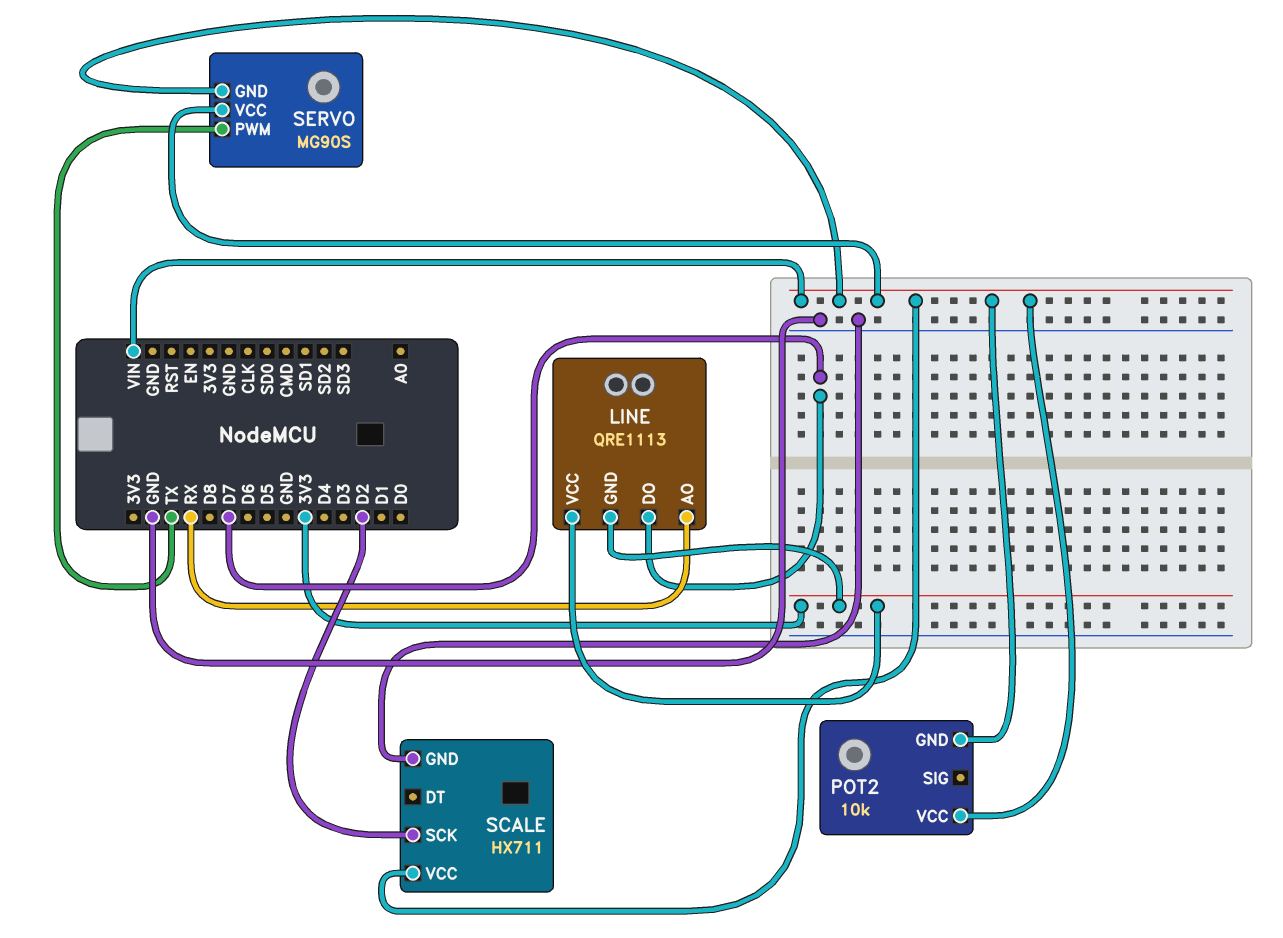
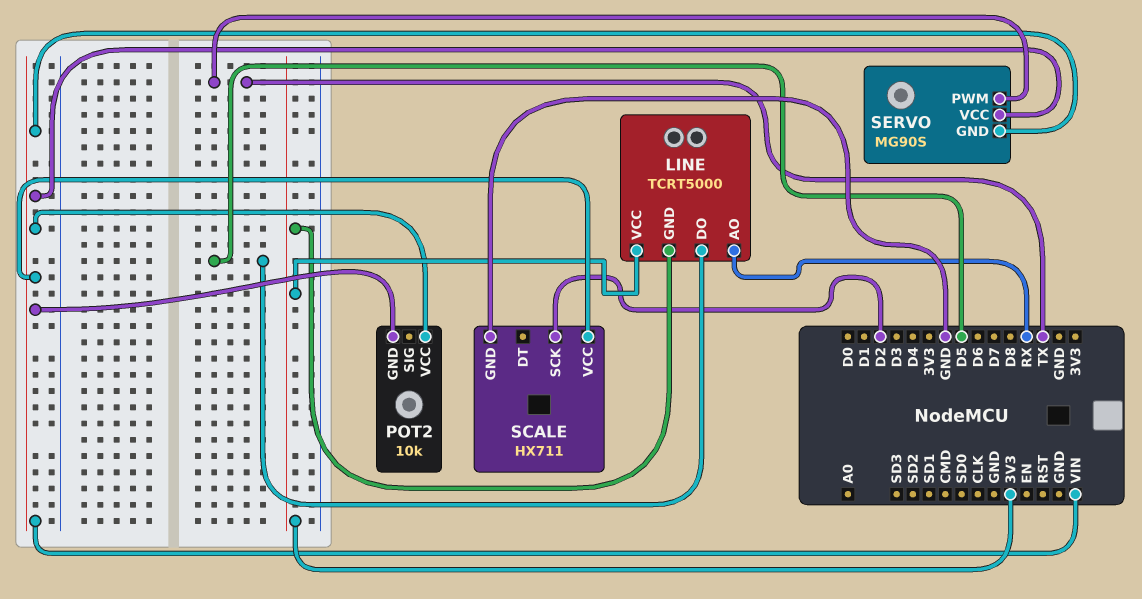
LINE: QRE1113 -> TCRT5000
LINE pin DO: D7 -> D5

